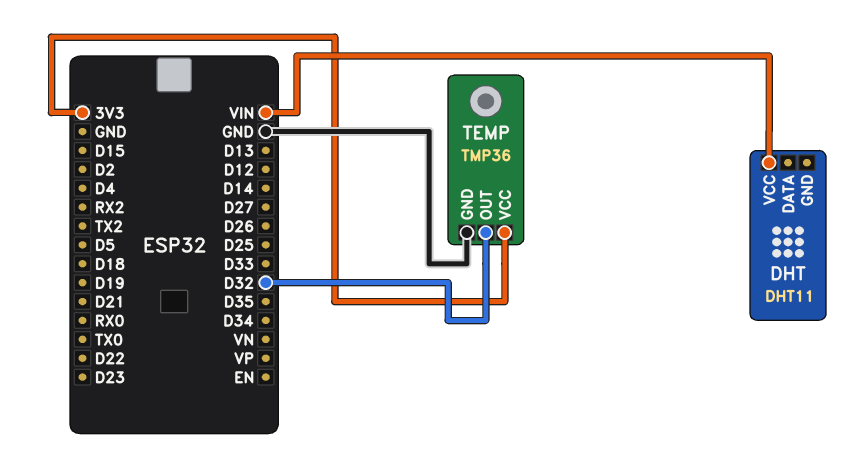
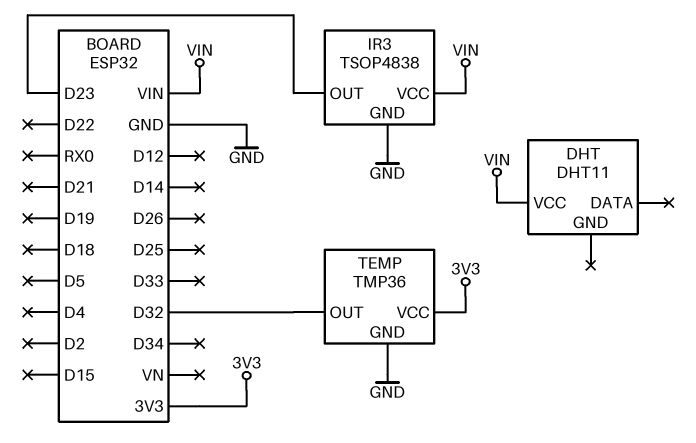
IR3: none -> TSOP4838
IR3 pin GND: none -> GND
IR3 pin OUT: none -> D23
IR3 pin VCC: none -> VIN

